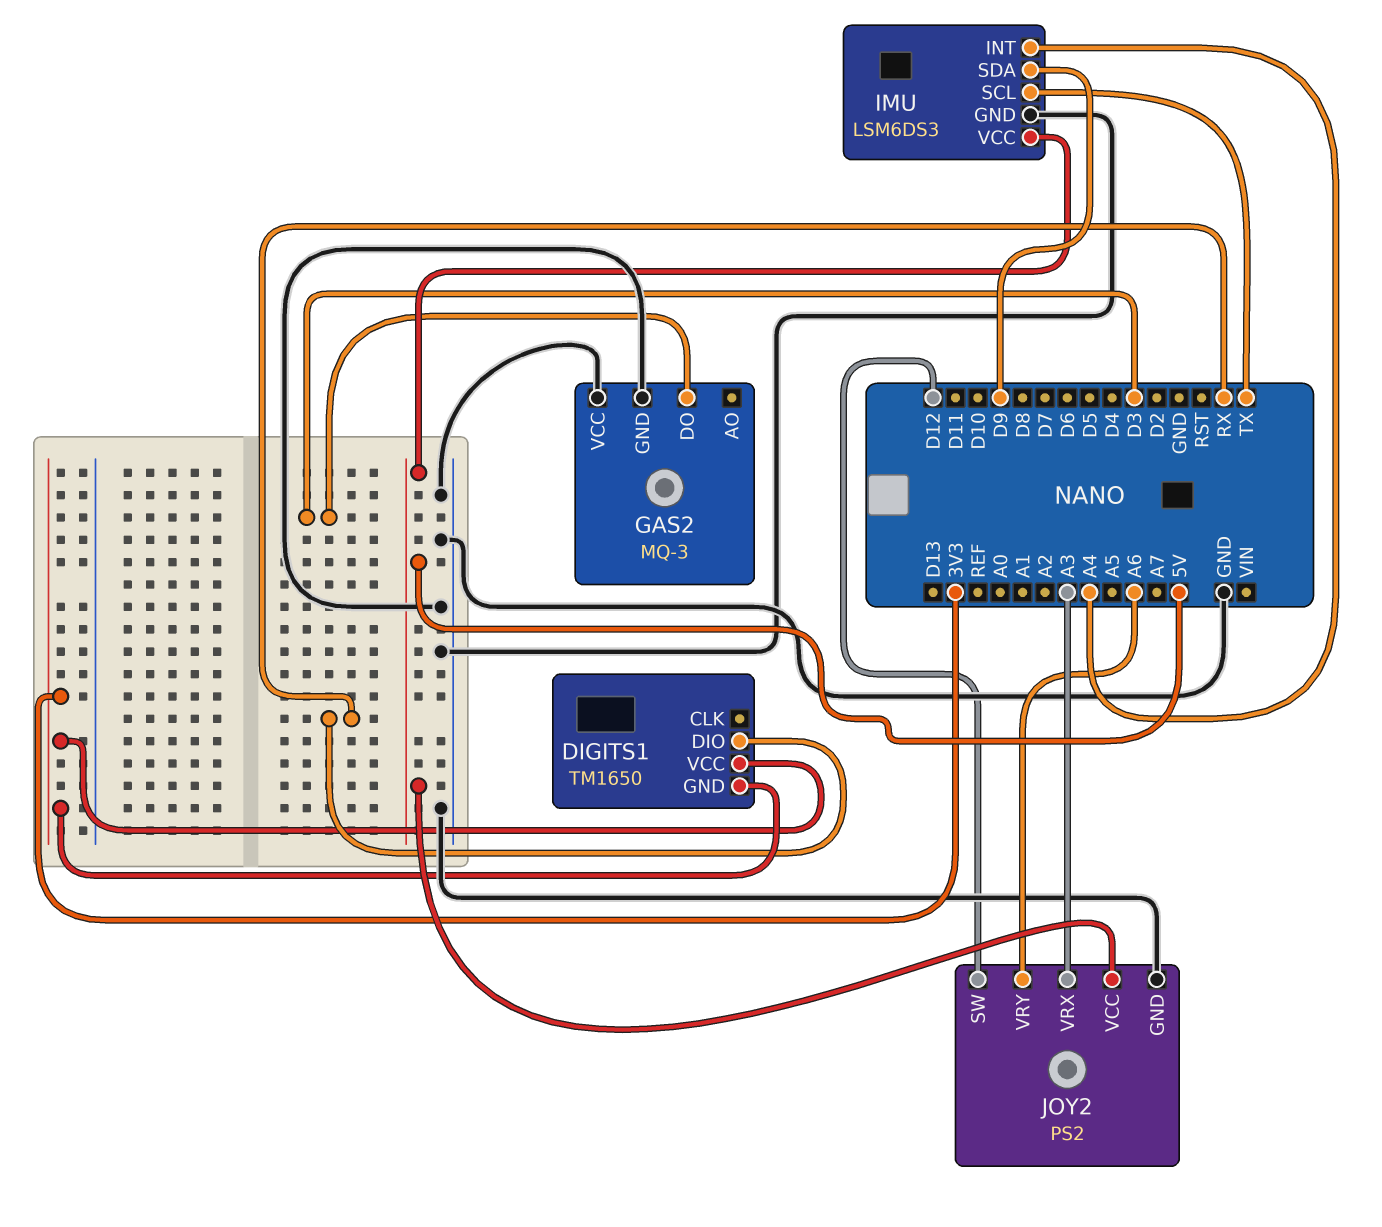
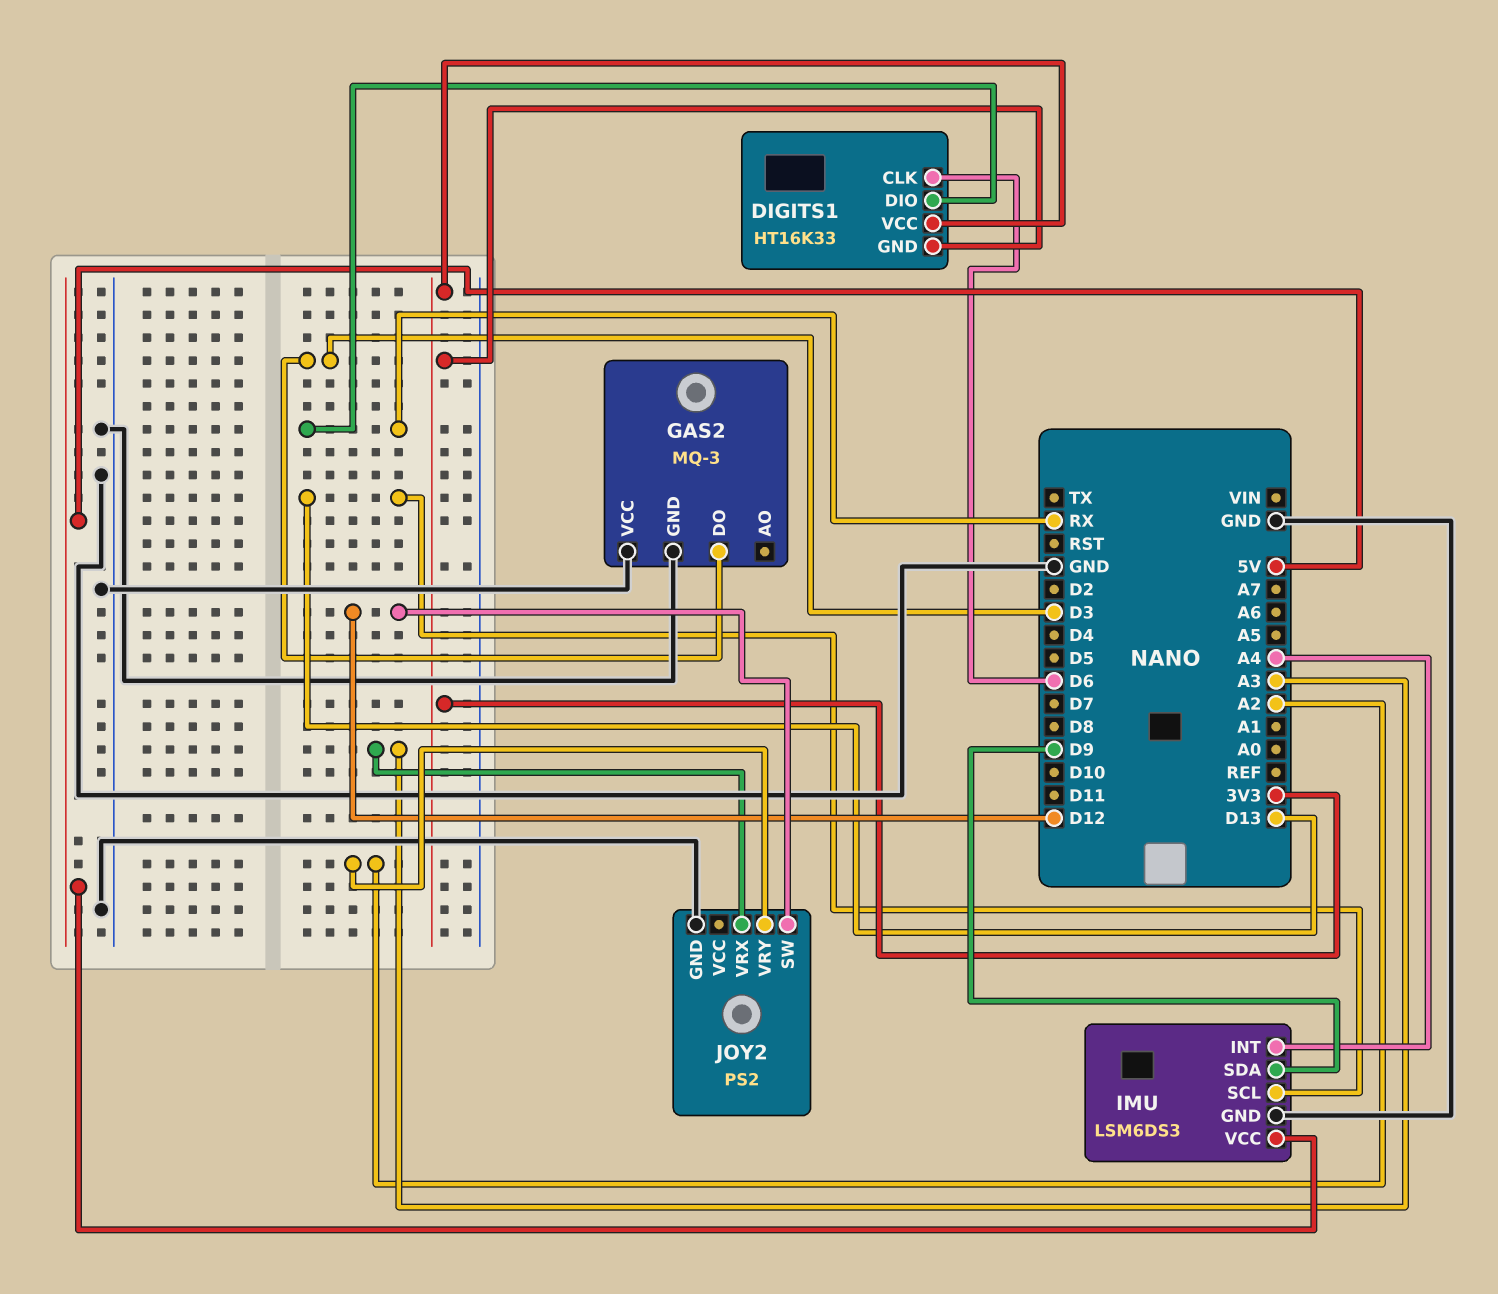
DIGITS1: TM1650 -> HT16K33
DIGITS1 pin CLK: none -> D6
IMU pin SCL: TX -> D13
JOY2 pin VCC: 5V -> none
JOY2 pin VRY: A6 -> A2

